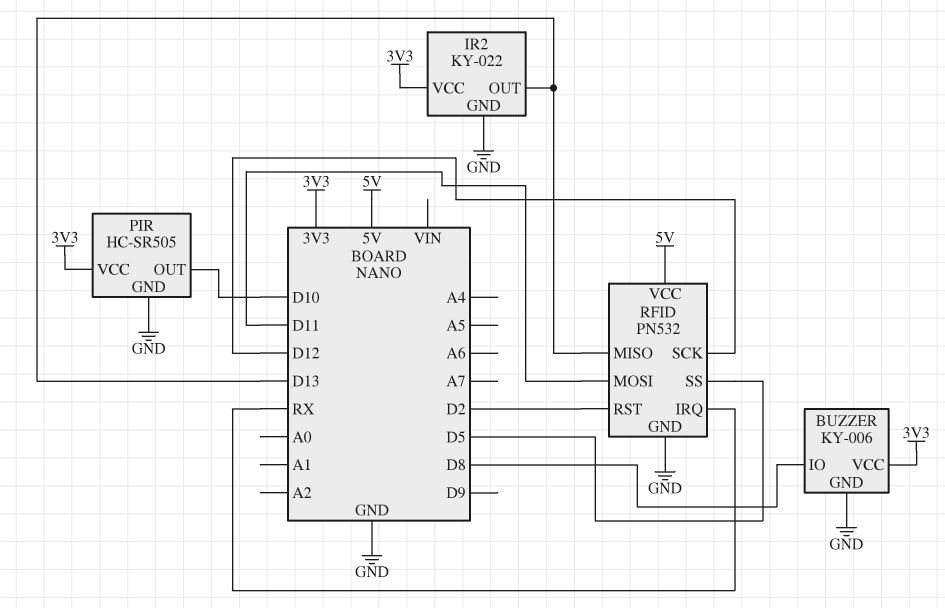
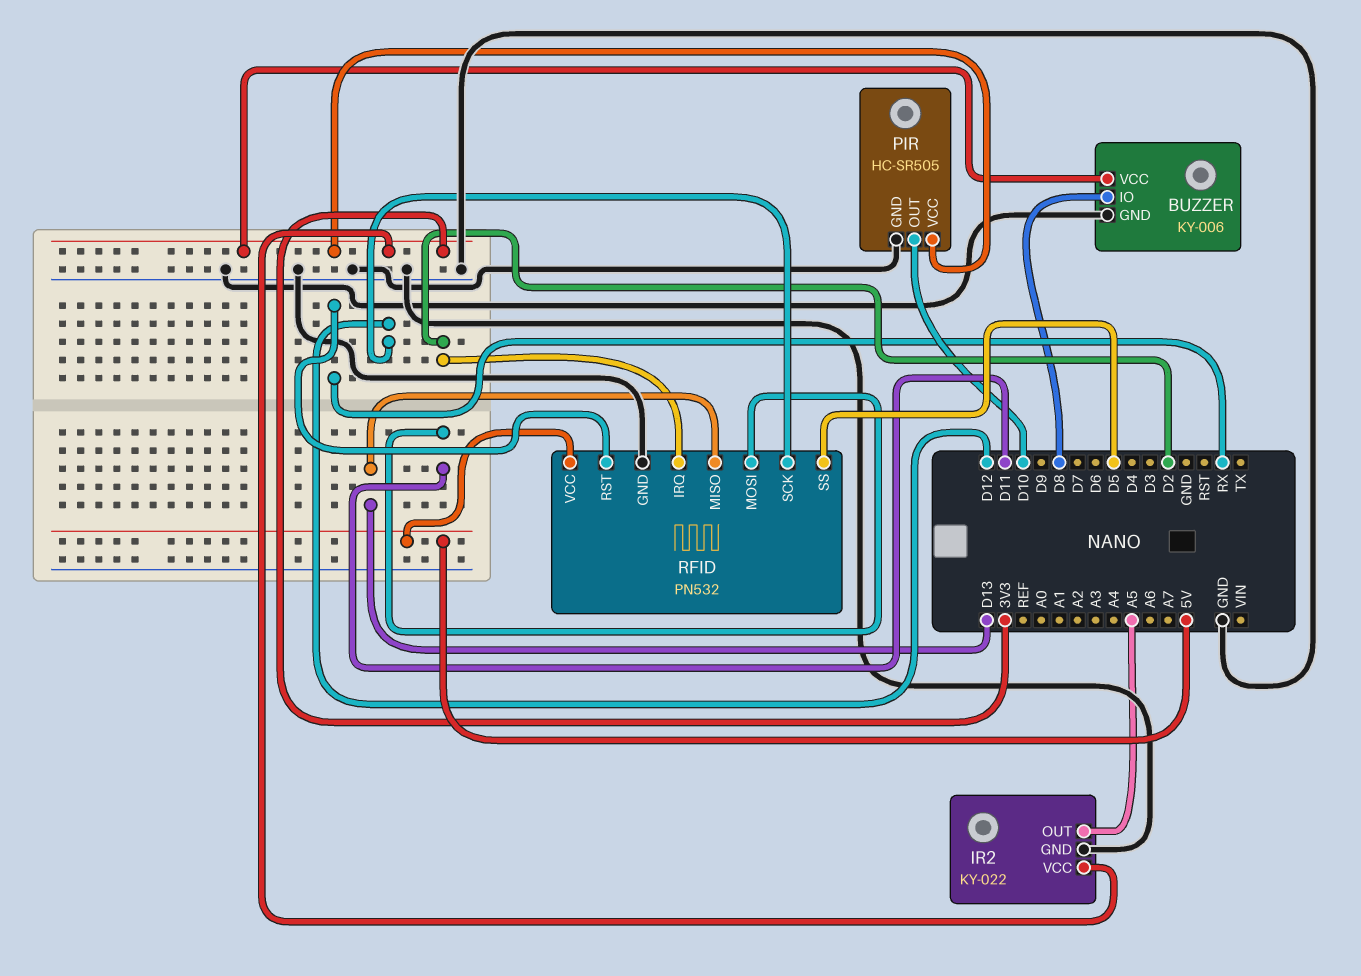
IR2 pin OUT: D13 -> A5
RFID pin IRQ: RX -> D2
RFID pin RST: D2 -> RX

